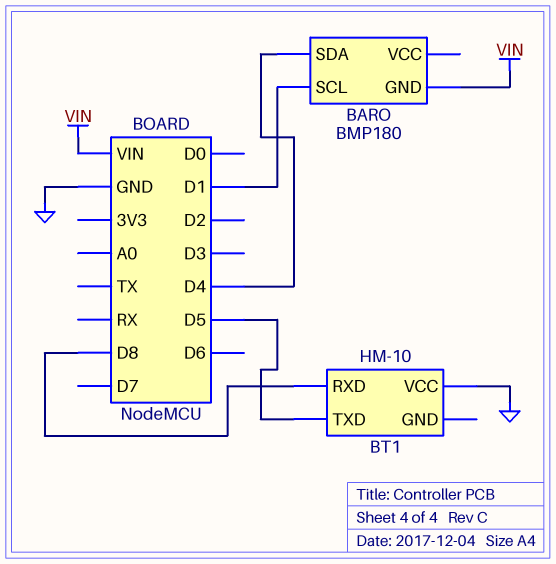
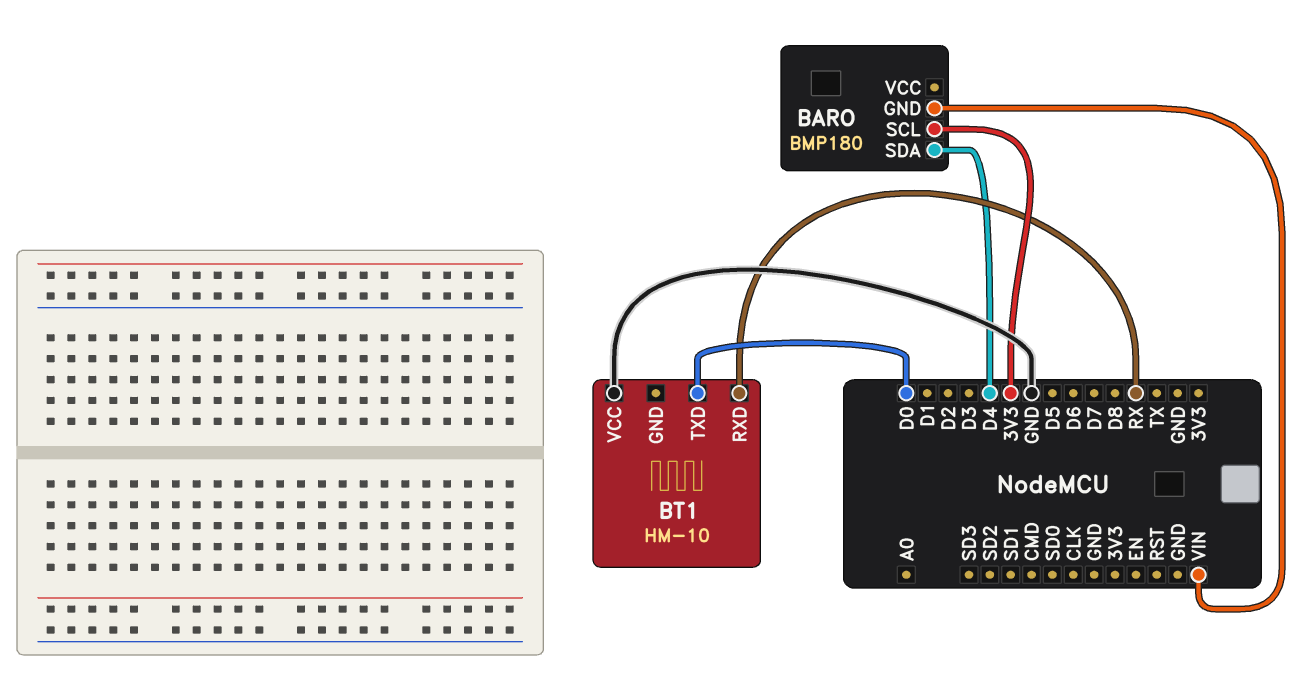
BARO pin SCL: D1 -> 3V3
BT1 pin RXD: D8 -> RX
BT1 pin TXD: D5 -> D0

